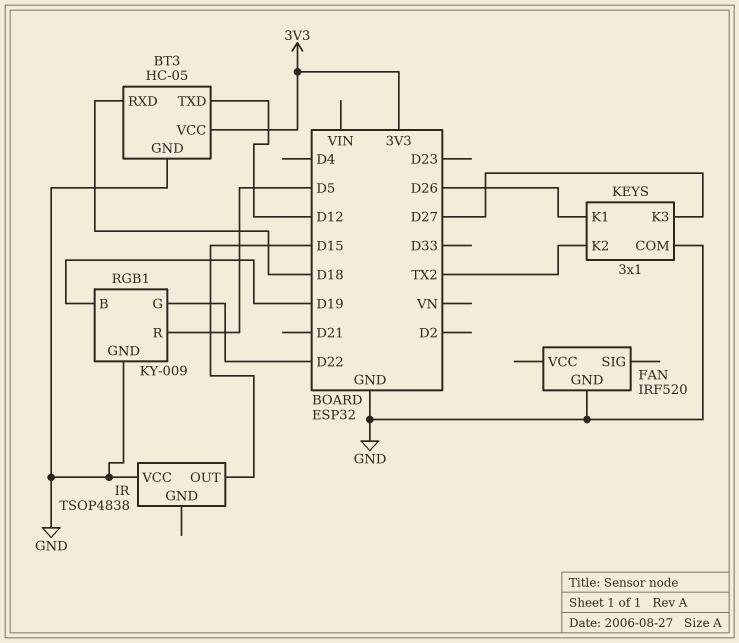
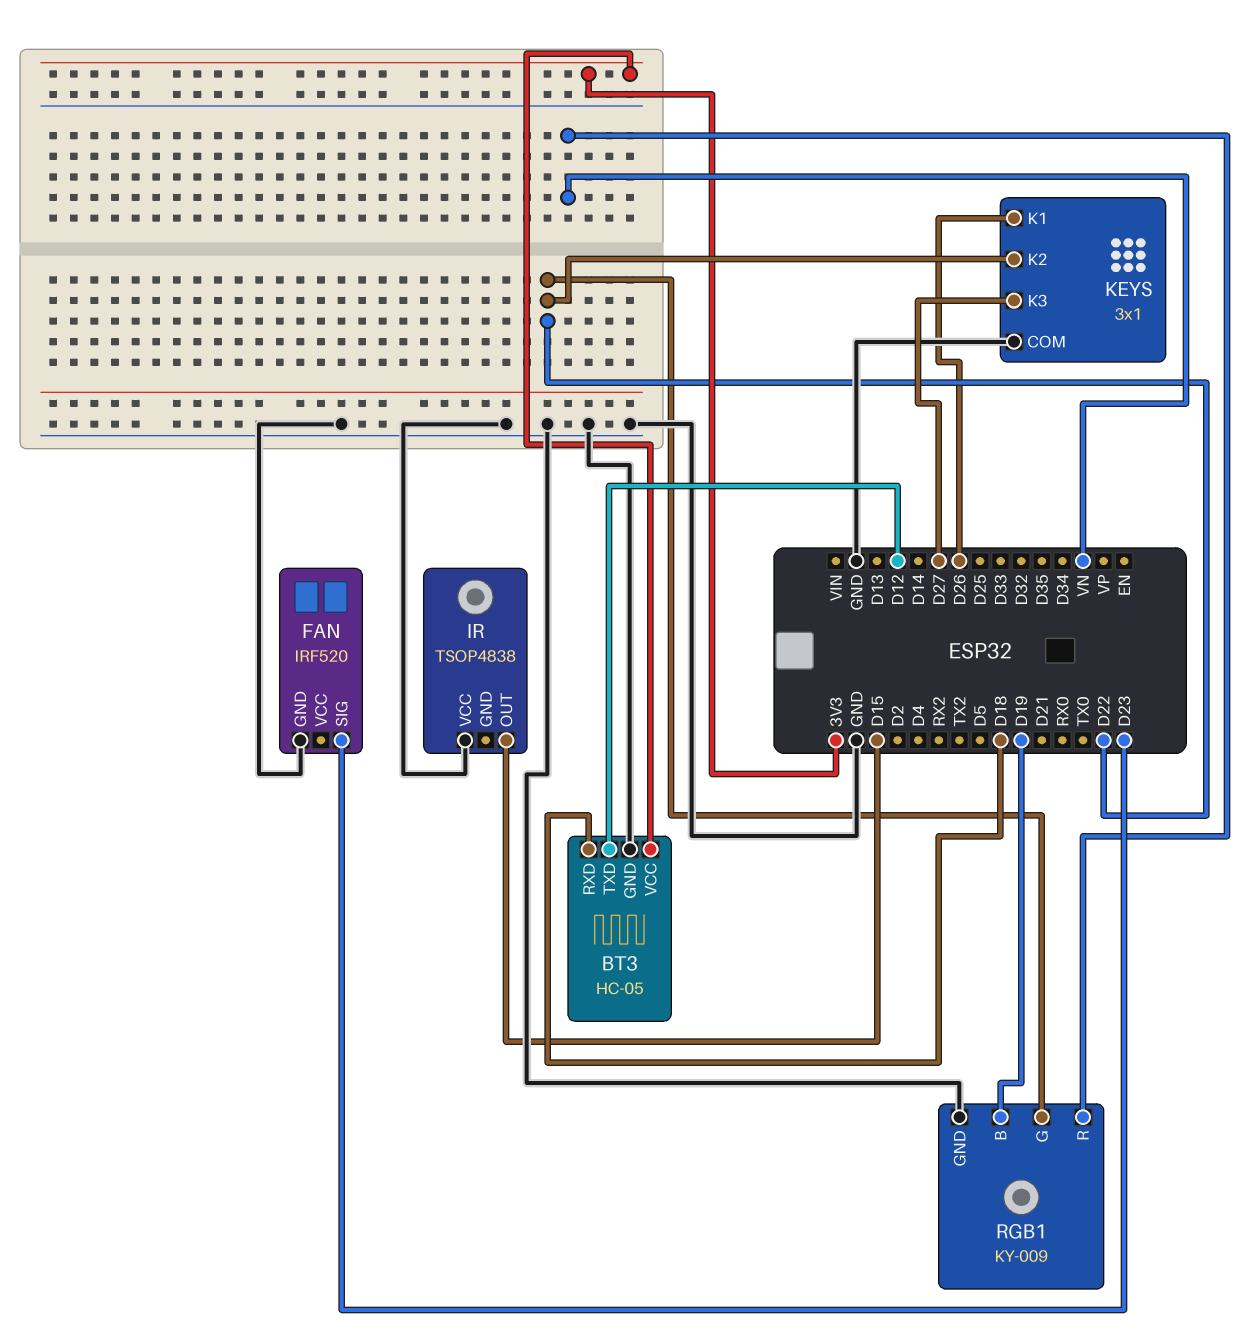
FAN pin SIG: none -> D23
KEYS pin K2: TX2 -> D22
RGB1 pin R: D5 -> VN

